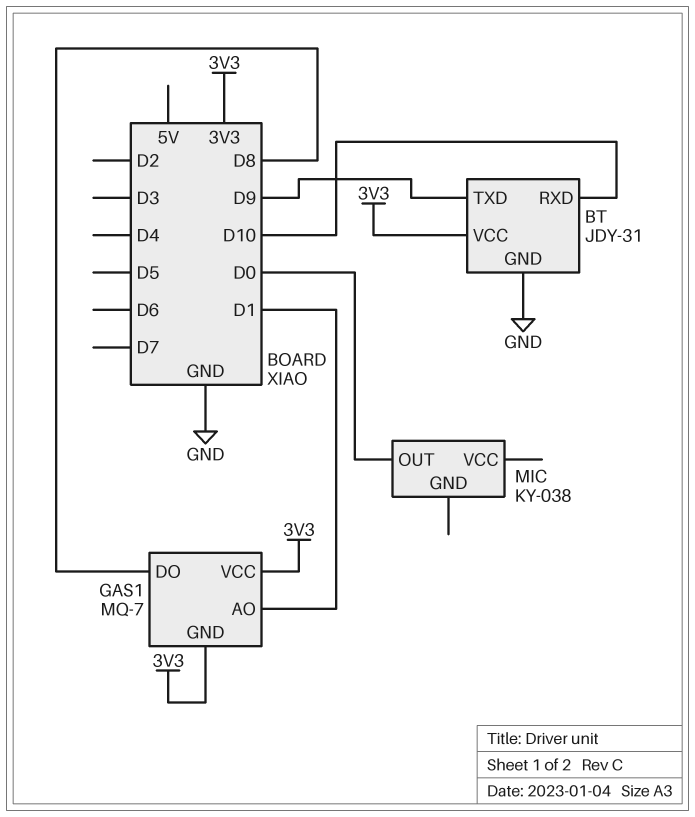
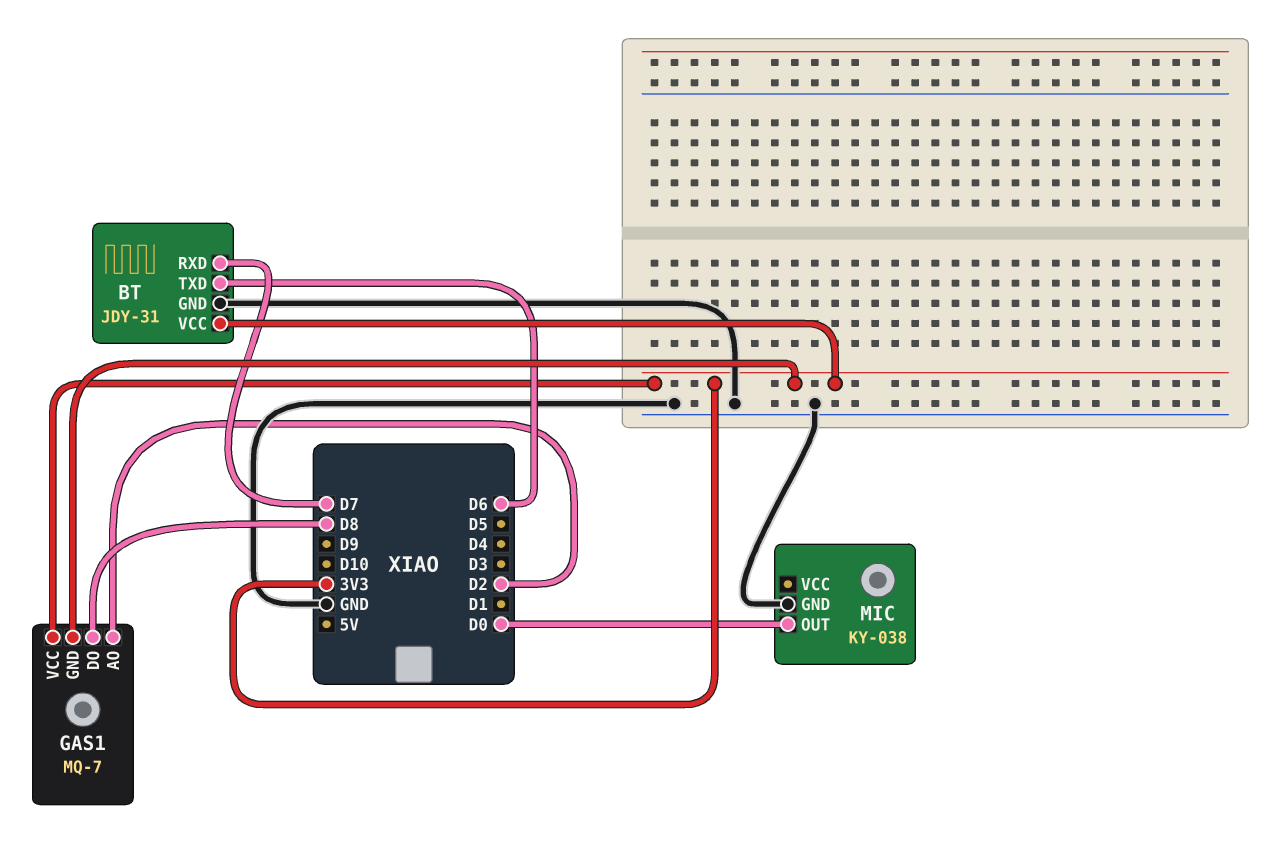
BT pin RXD: D10 -> D7
BT pin TXD: D9 -> D6
GAS1 pin AO: D1 -> D2
MIC pin GND: none -> GND

